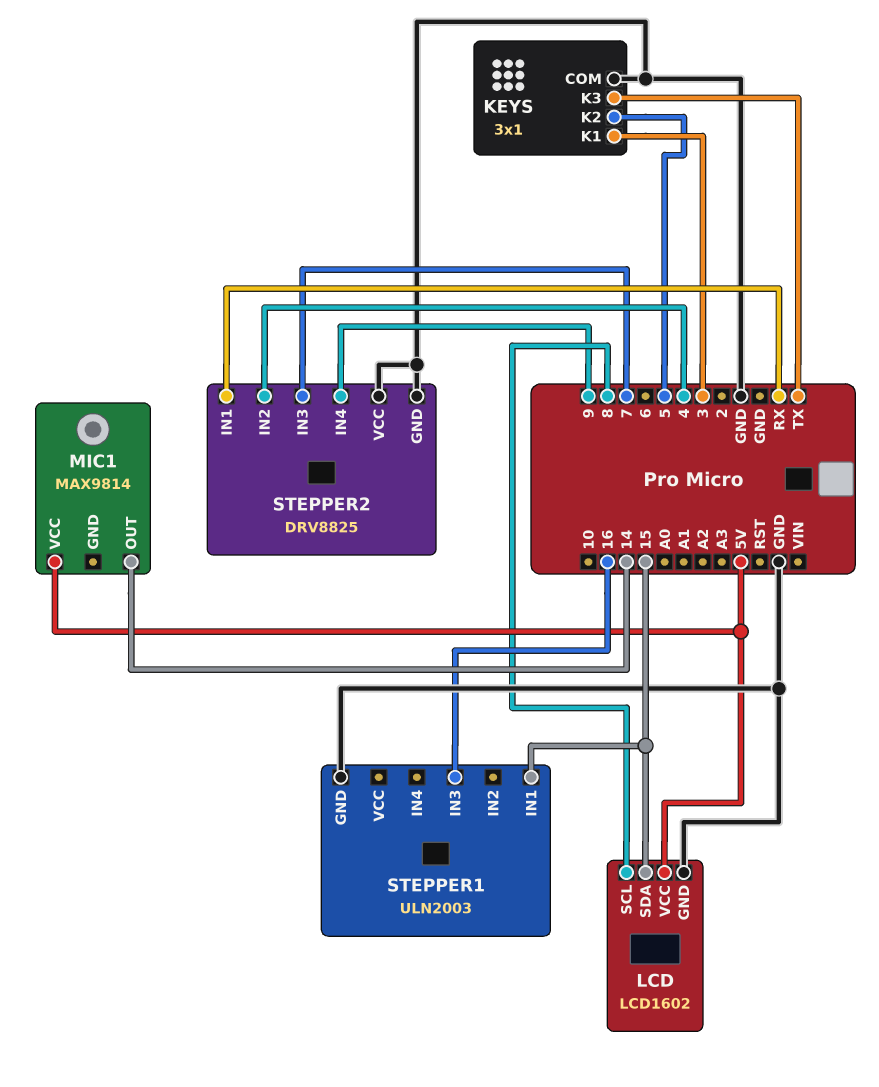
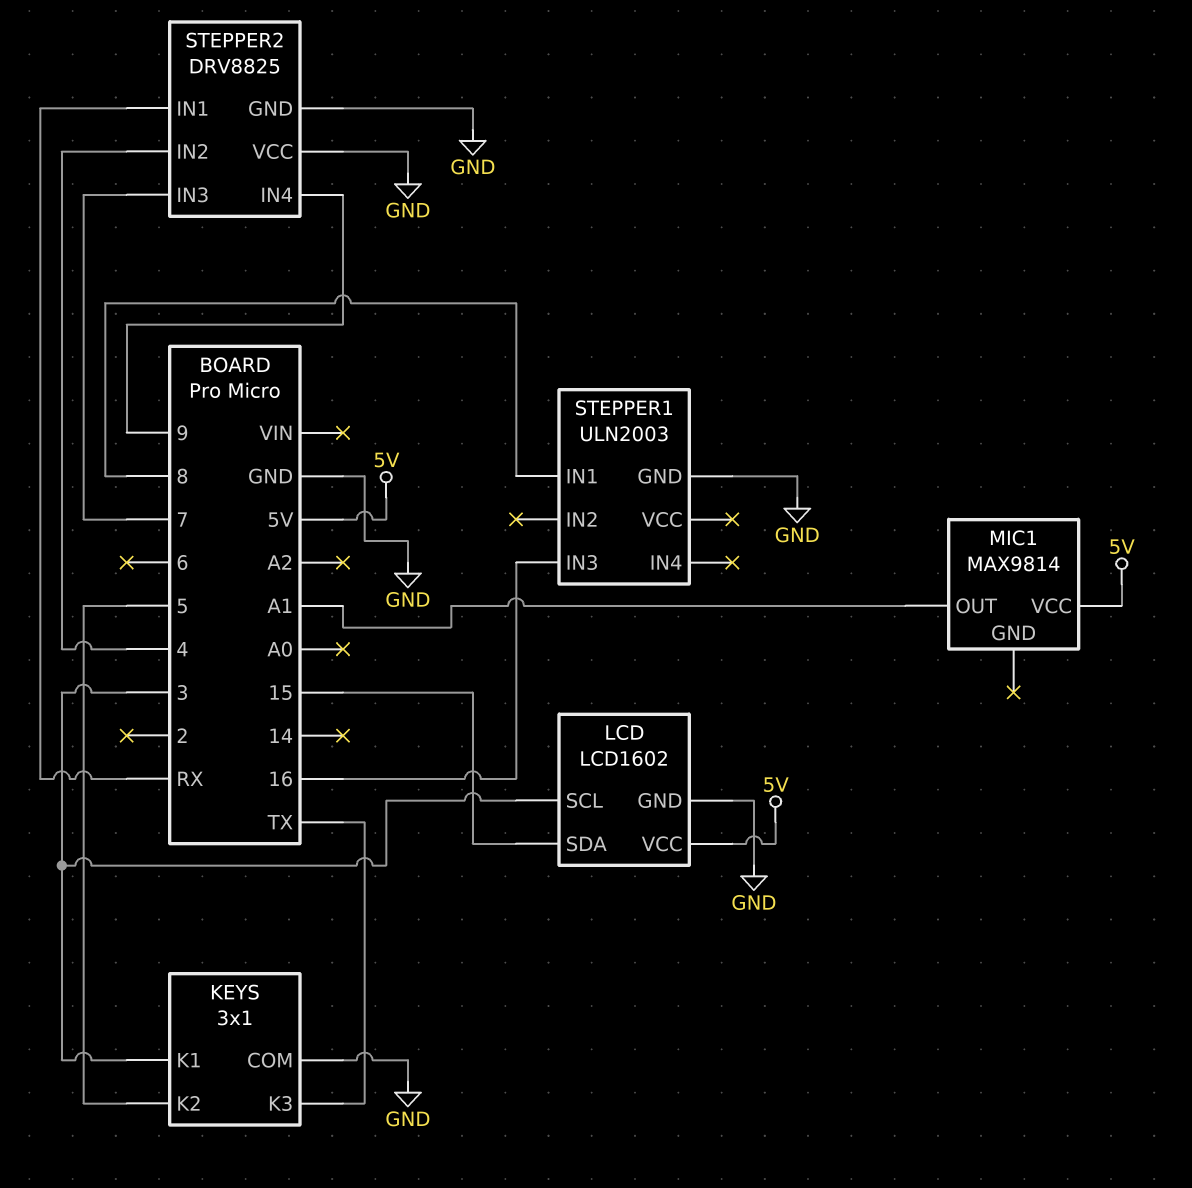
LCD pin SCL: 8 -> 3
MIC1 pin OUT: 14 -> A1
STEPPER1 pin IN1: 15 -> 8

